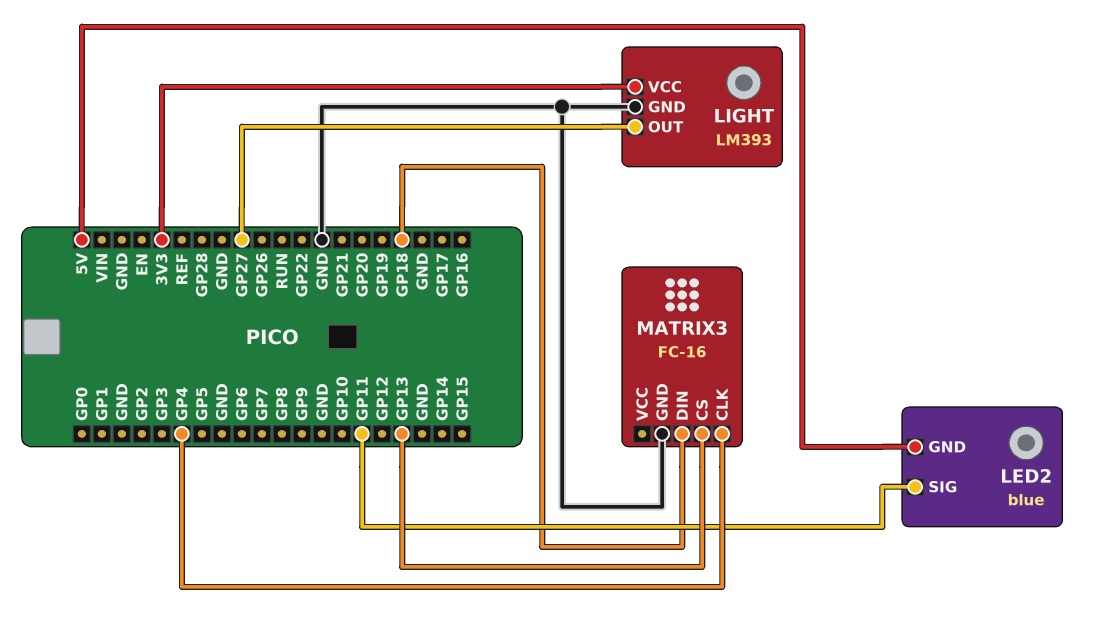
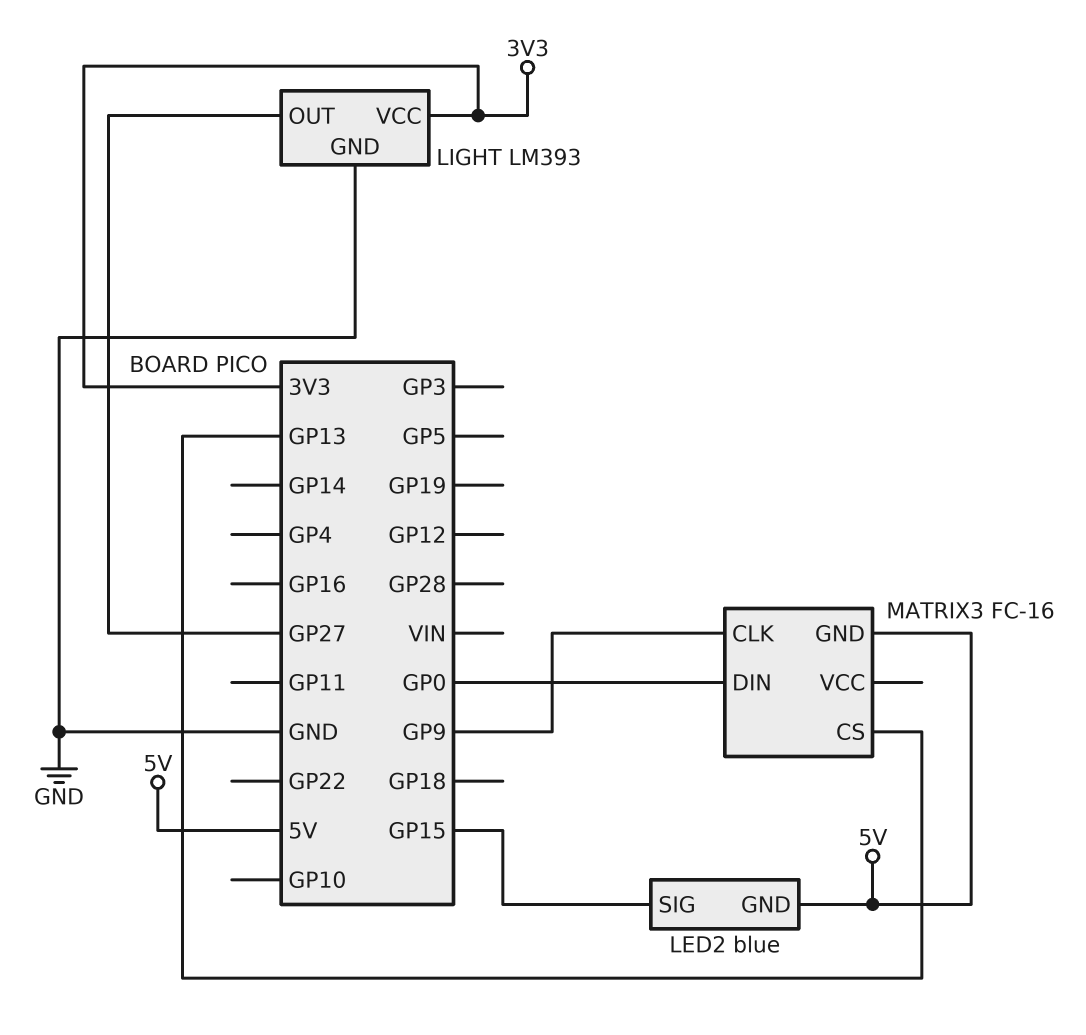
LED2 pin SIG: GP11 -> GP15
MATRIX3 pin CLK: GP4 -> GP9
MATRIX3 pin DIN: GP18 -> GP0
MATRIX3 pin GND: GND -> 5V

